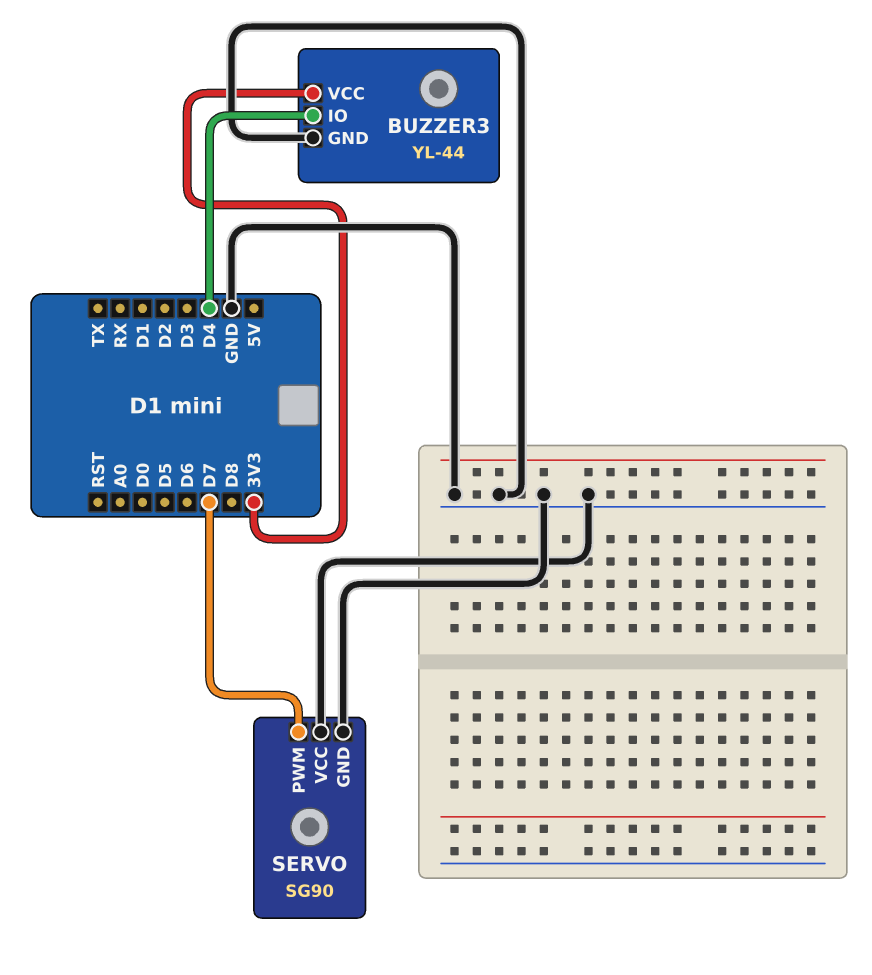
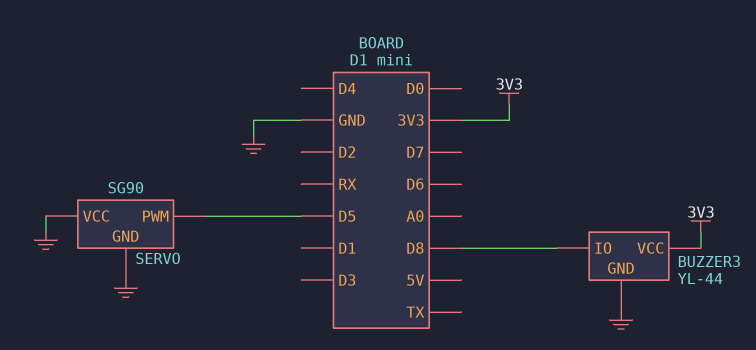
BUZZER3 pin IO: D4 -> D8
SERVO pin PWM: D7 -> D5

